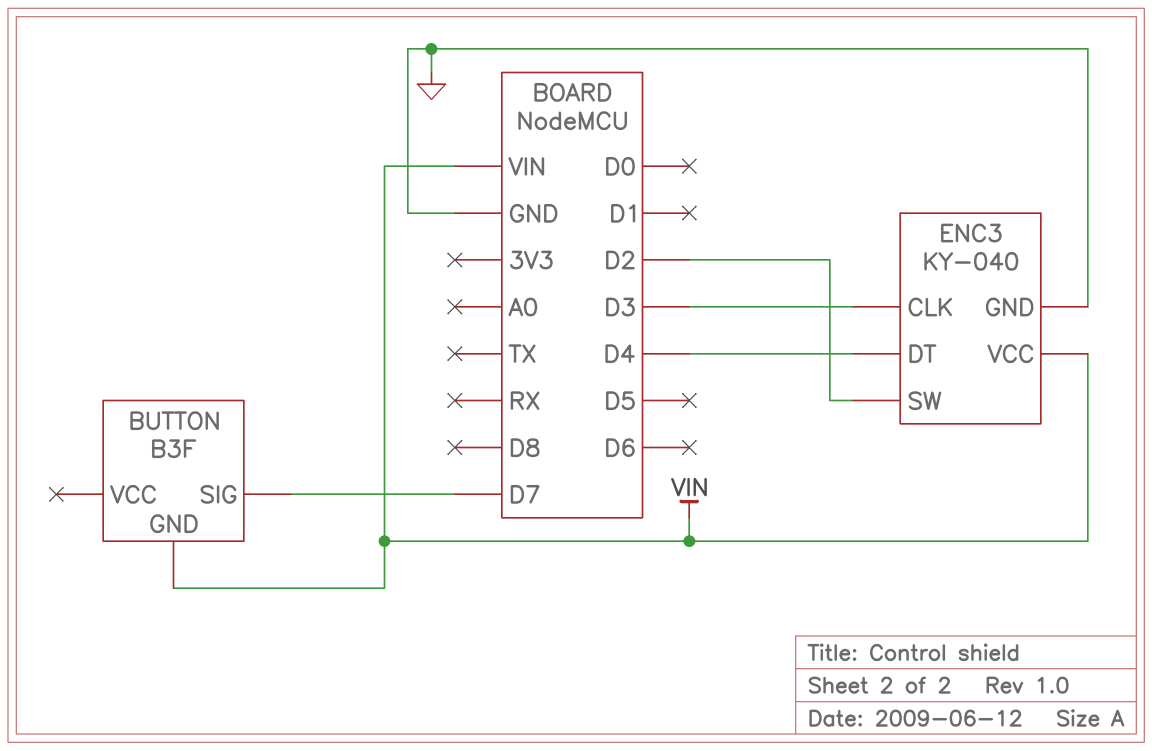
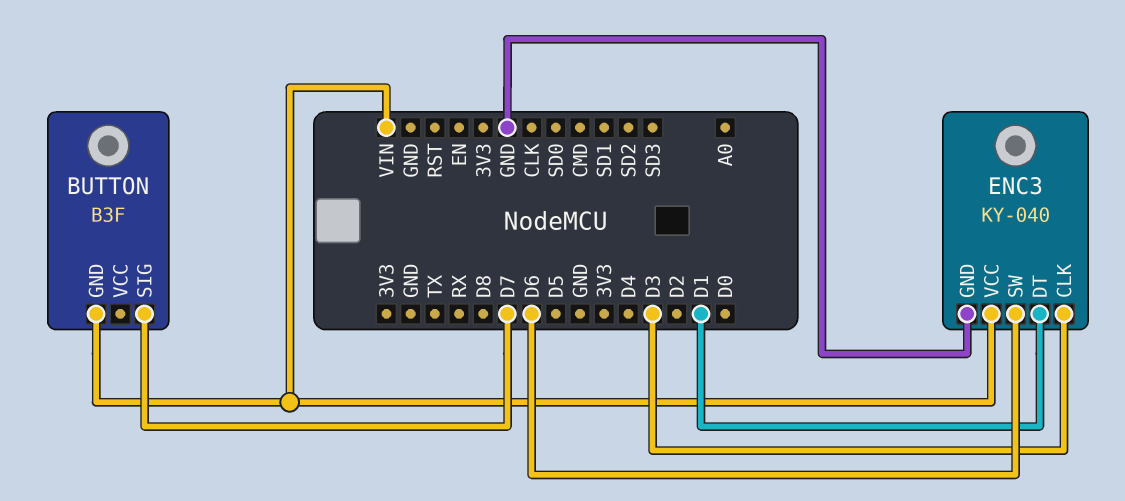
ENC3 pin DT: D4 -> D1
ENC3 pin SW: D2 -> D6

